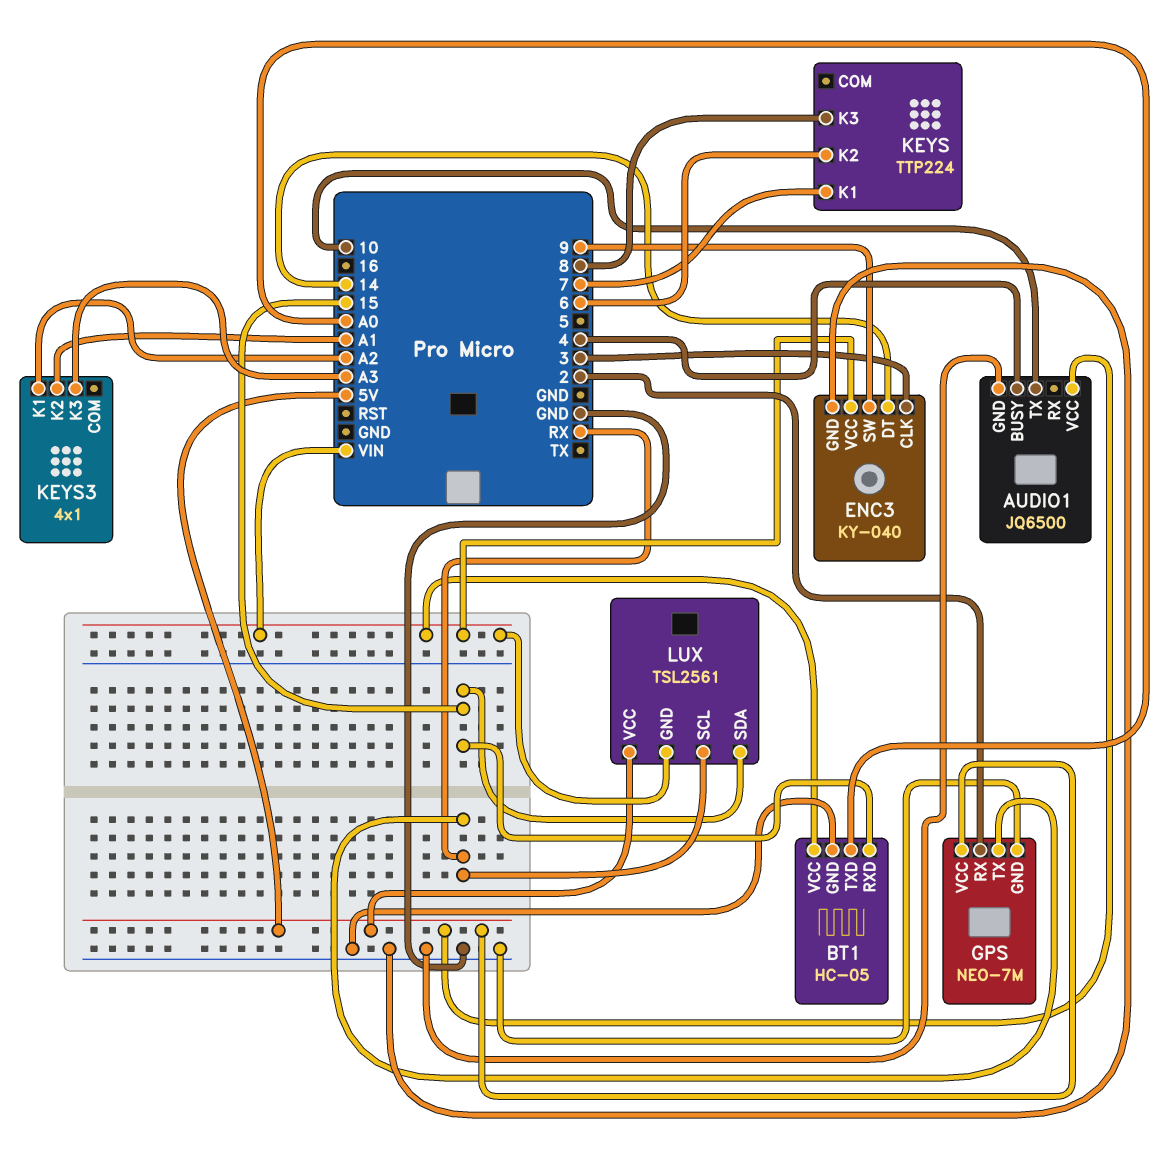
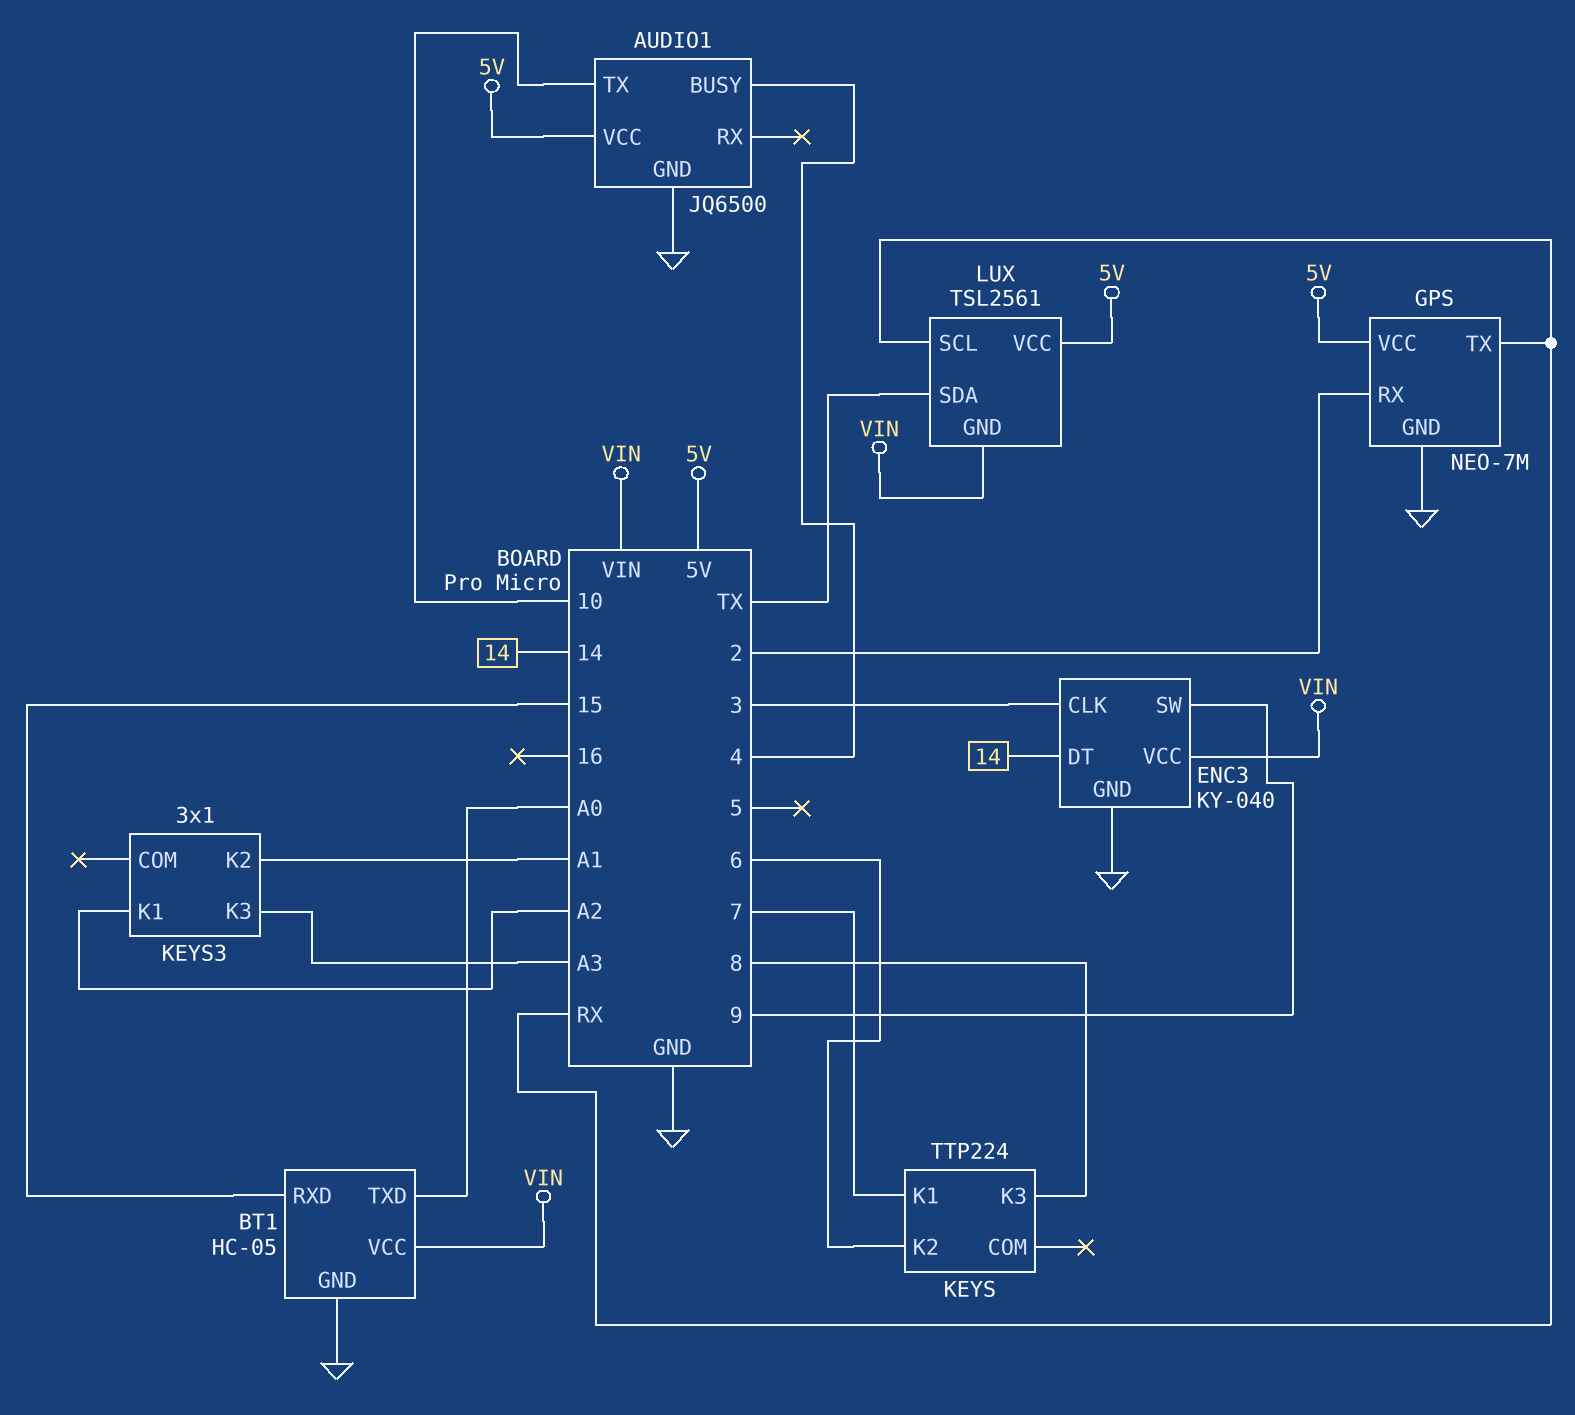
KEYS3: 4x1 -> 3x1
LUX pin SDA: 15 -> TX

